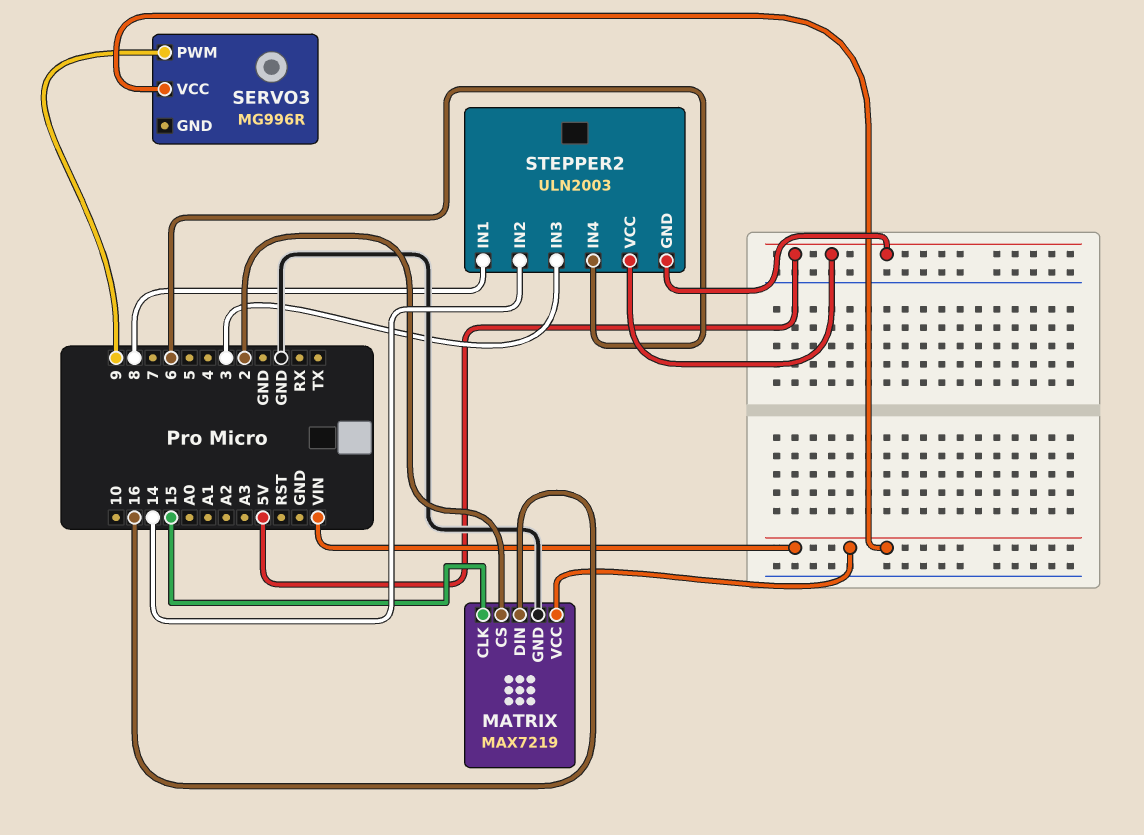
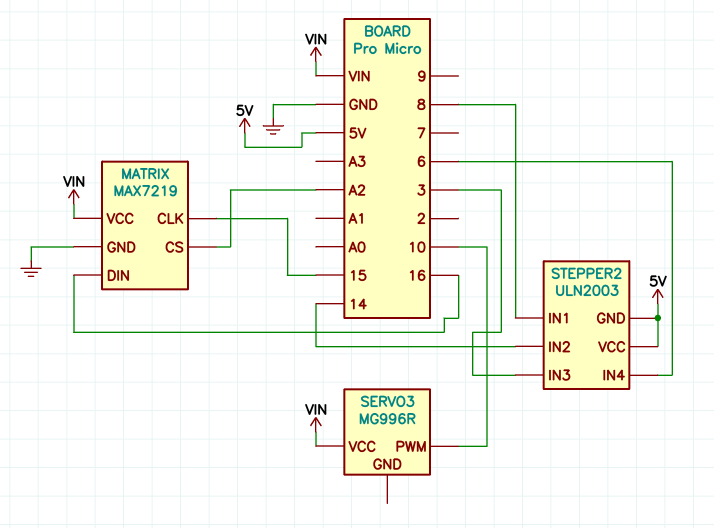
MATRIX pin CS: 2 -> A2
SERVO3 pin PWM: 9 -> 10

